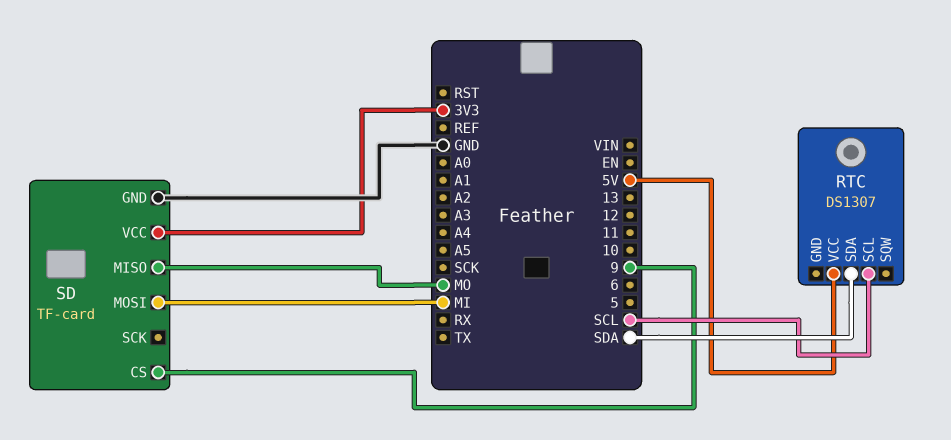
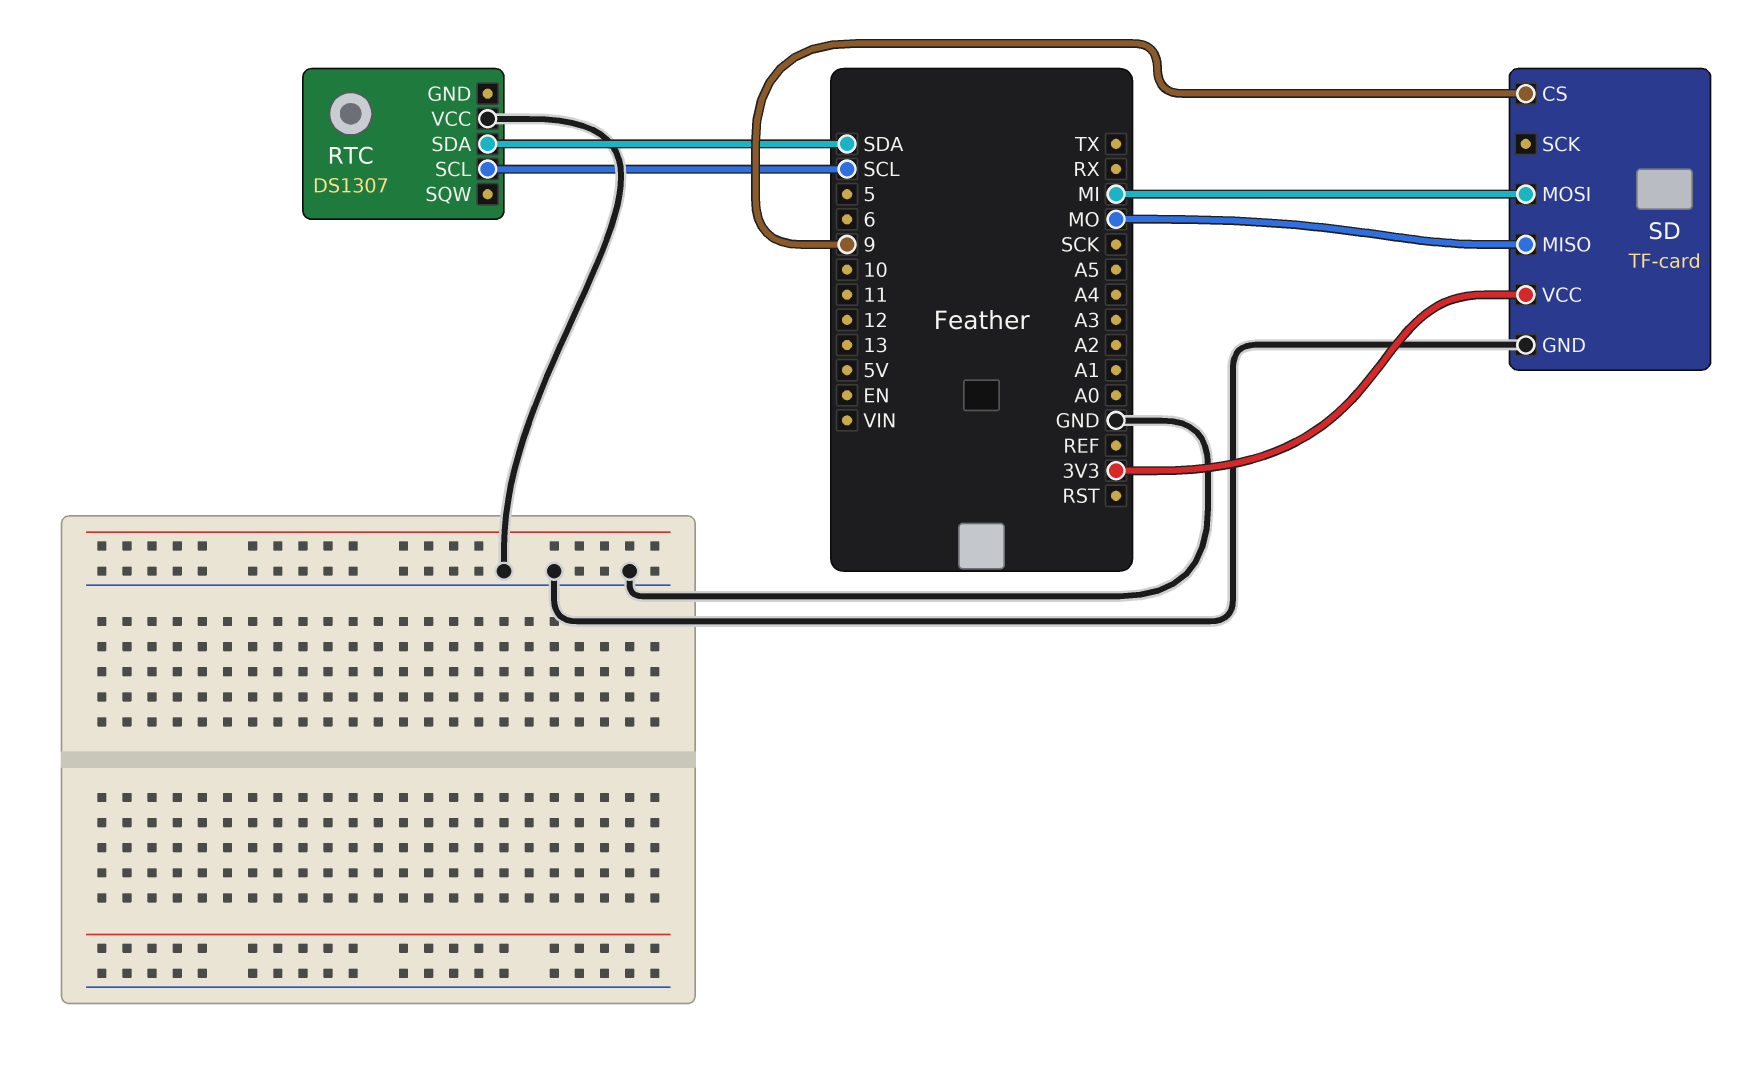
RTC pin VCC: 5V -> GND

